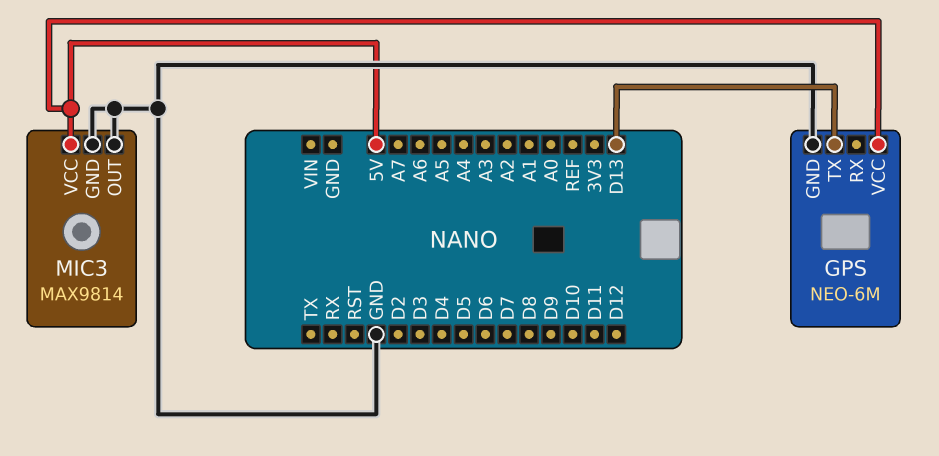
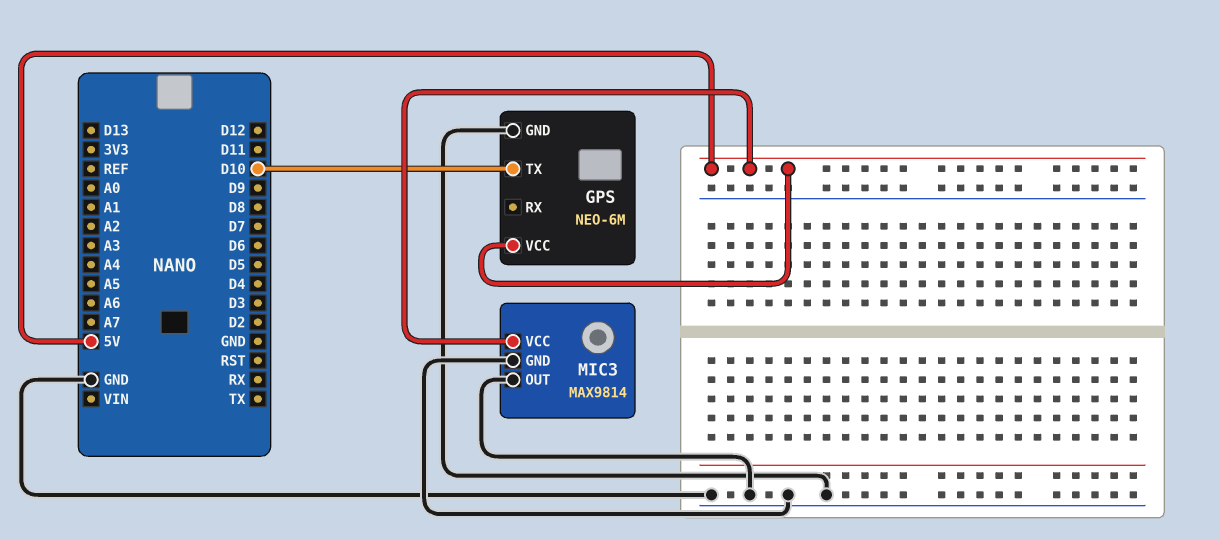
GPS pin TX: D13 -> D10

